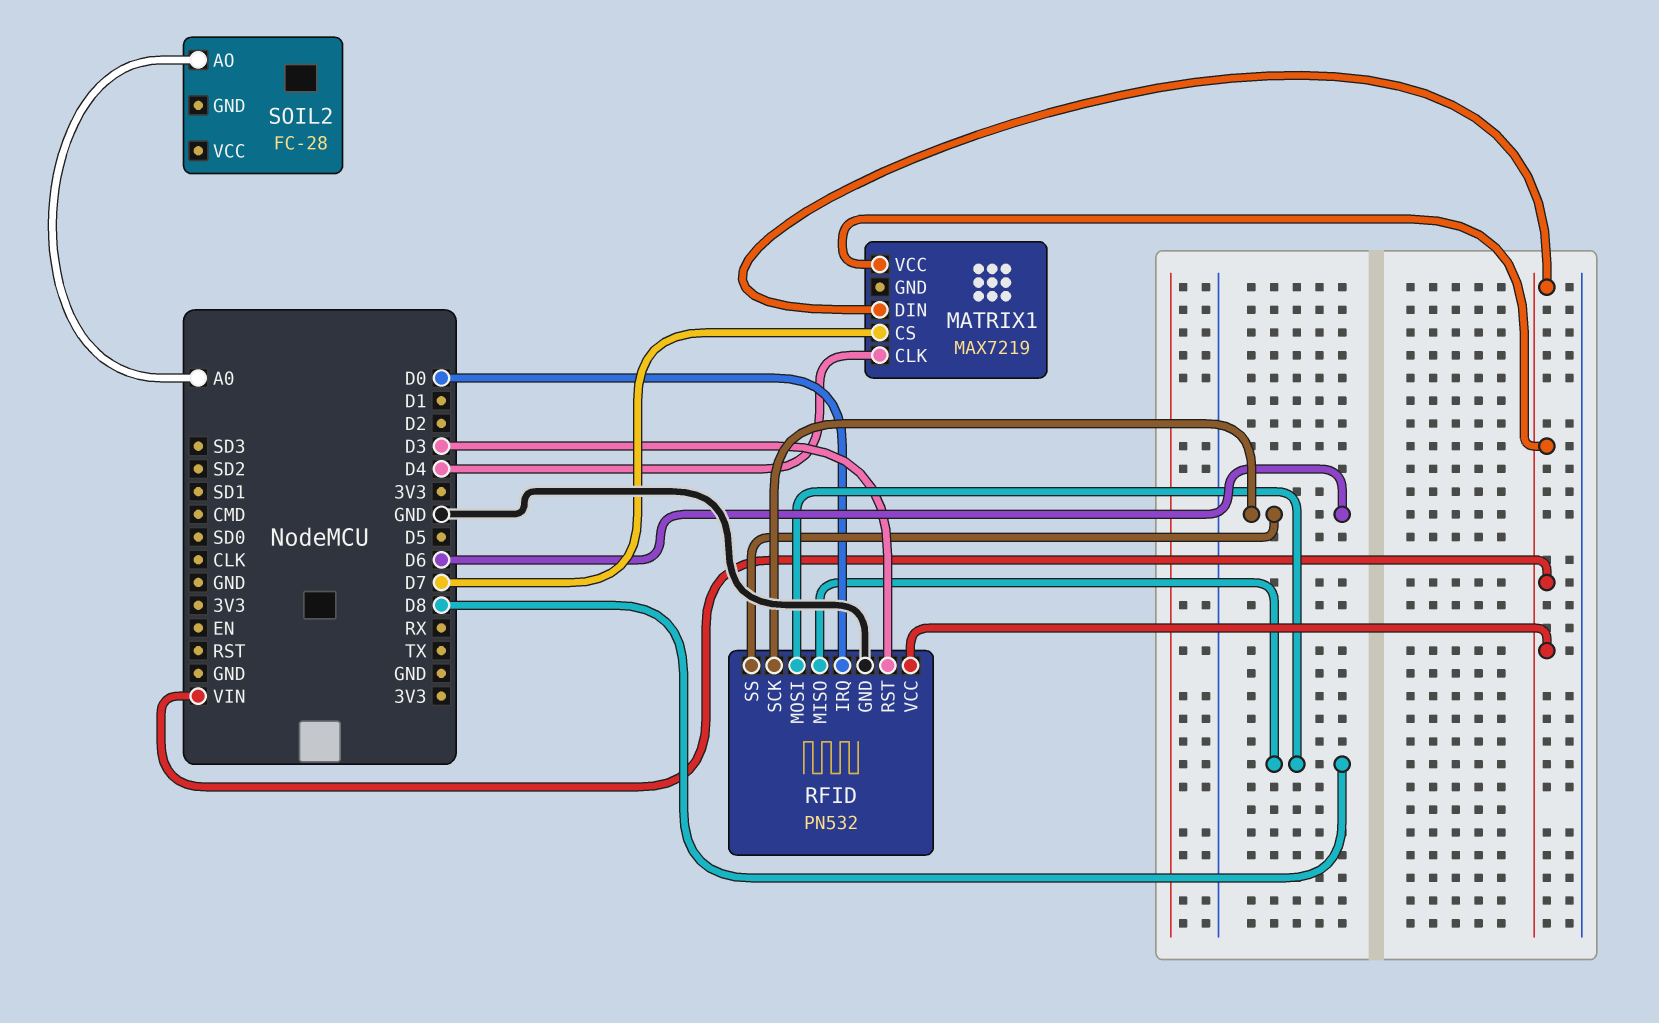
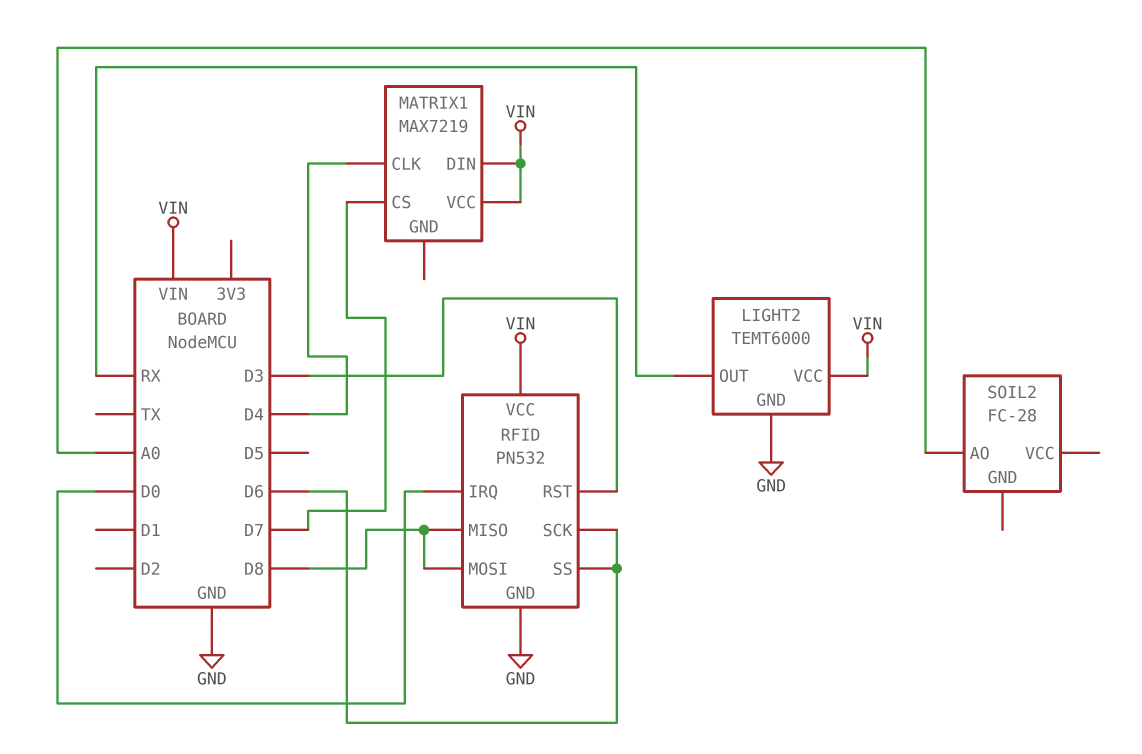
LIGHT2: none -> TEMT6000
LIGHT2 pin GND: none -> GND
LIGHT2 pin OUT: none -> RX
LIGHT2 pin VCC: none -> VIN

